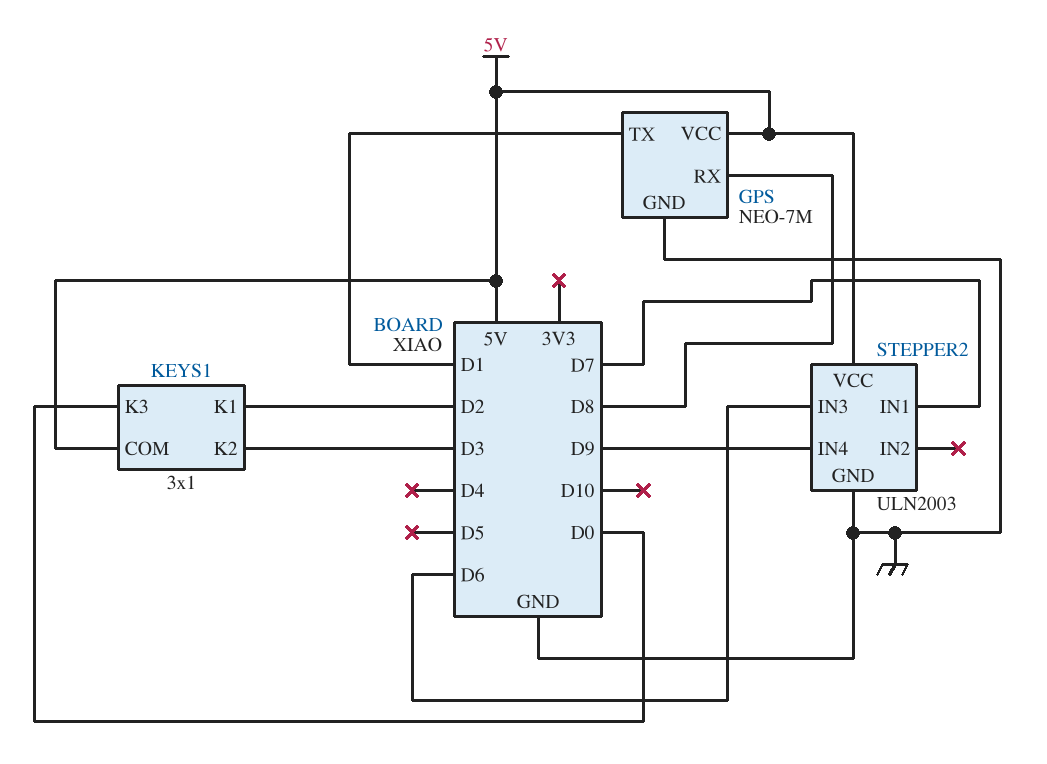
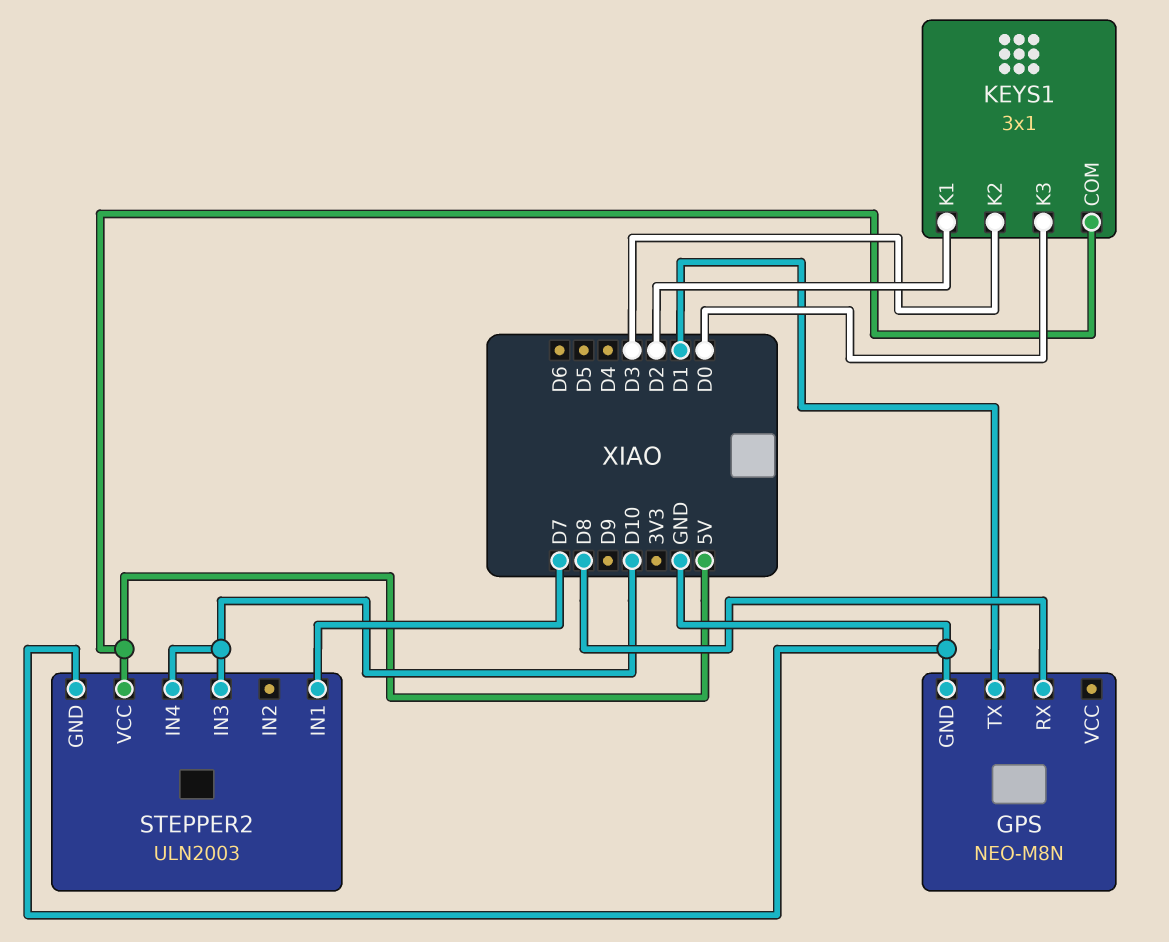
GPS: NEO-7M -> NEO-M8N
GPS pin VCC: 5V -> none
STEPPER2 pin IN3: D6 -> D10
STEPPER2 pin IN4: D9 -> D10

